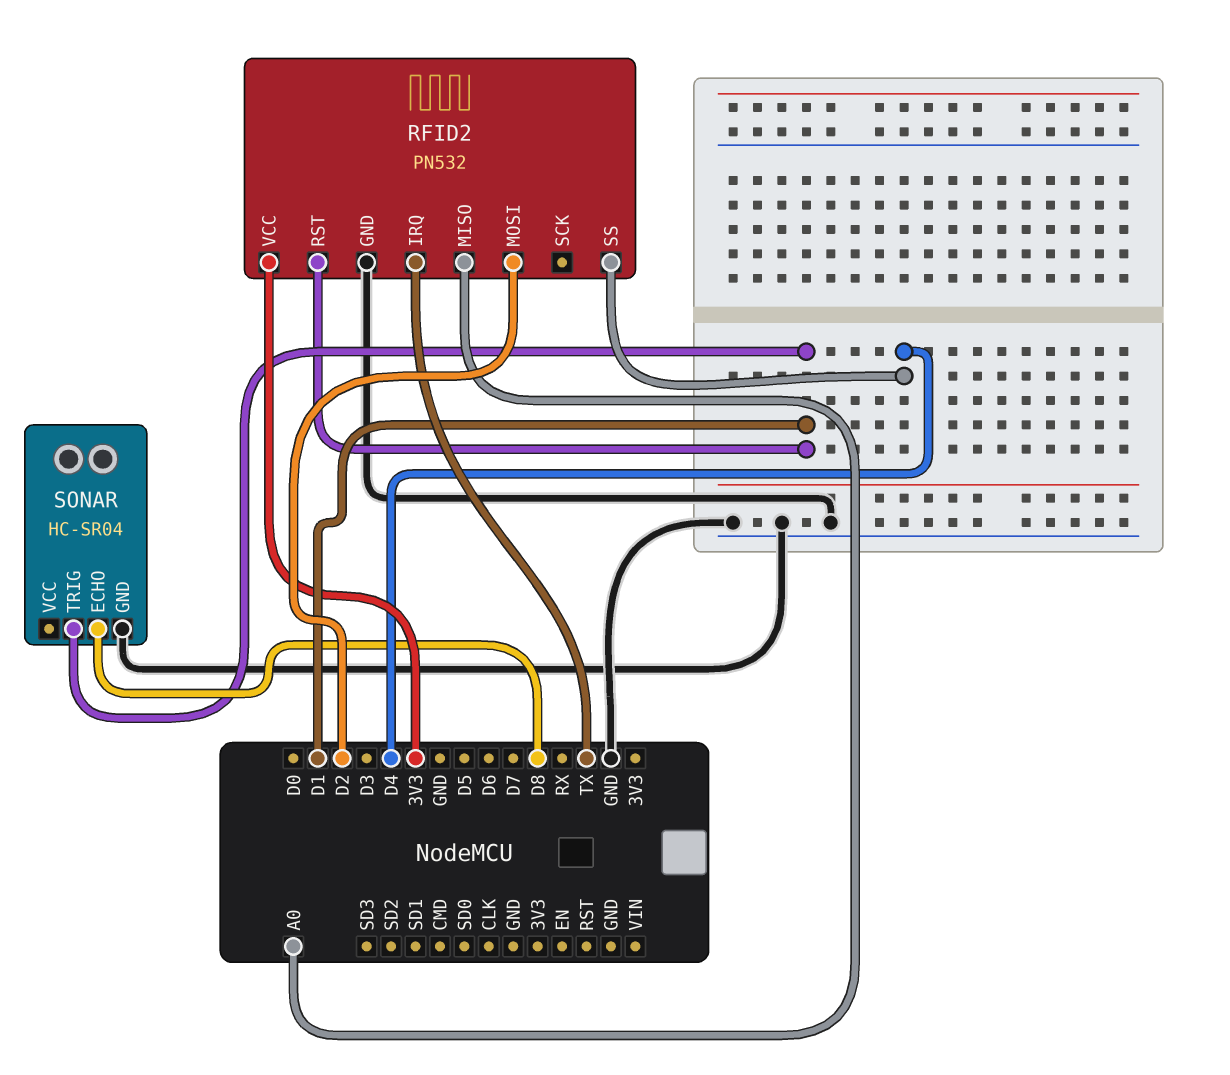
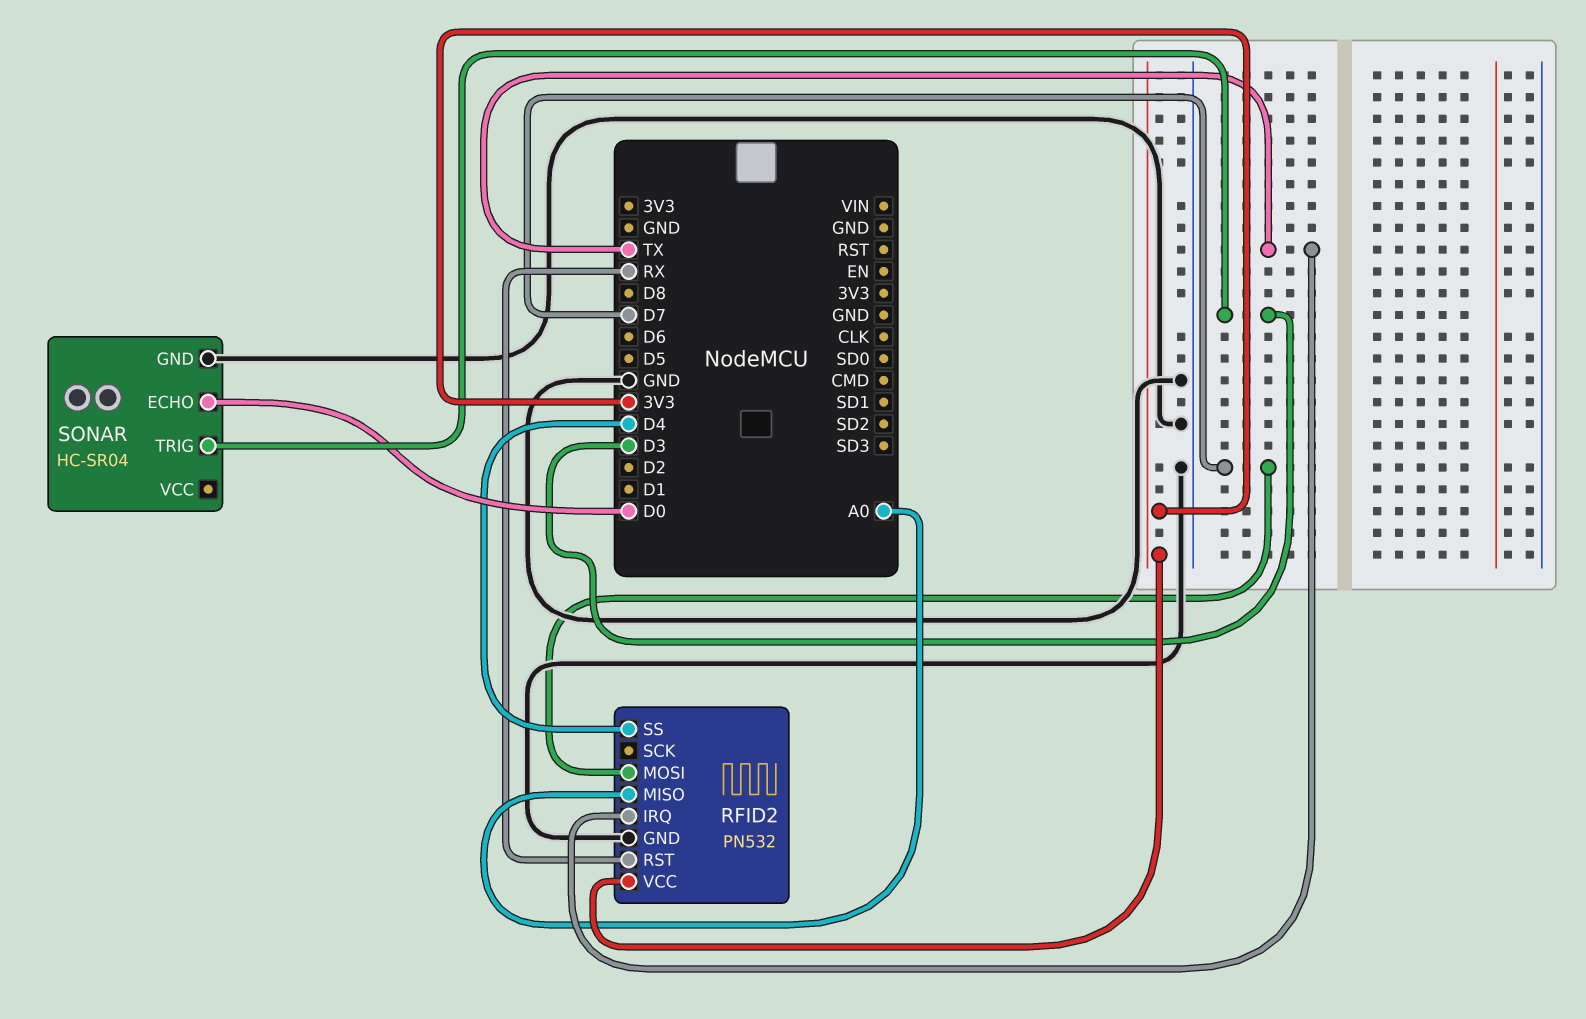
RFID2 pin MOSI: D2 -> D7
RFID2 pin RST: D1 -> RX
SONAR pin ECHO: D8 -> D0
SONAR pin TRIG: D1 -> D3

